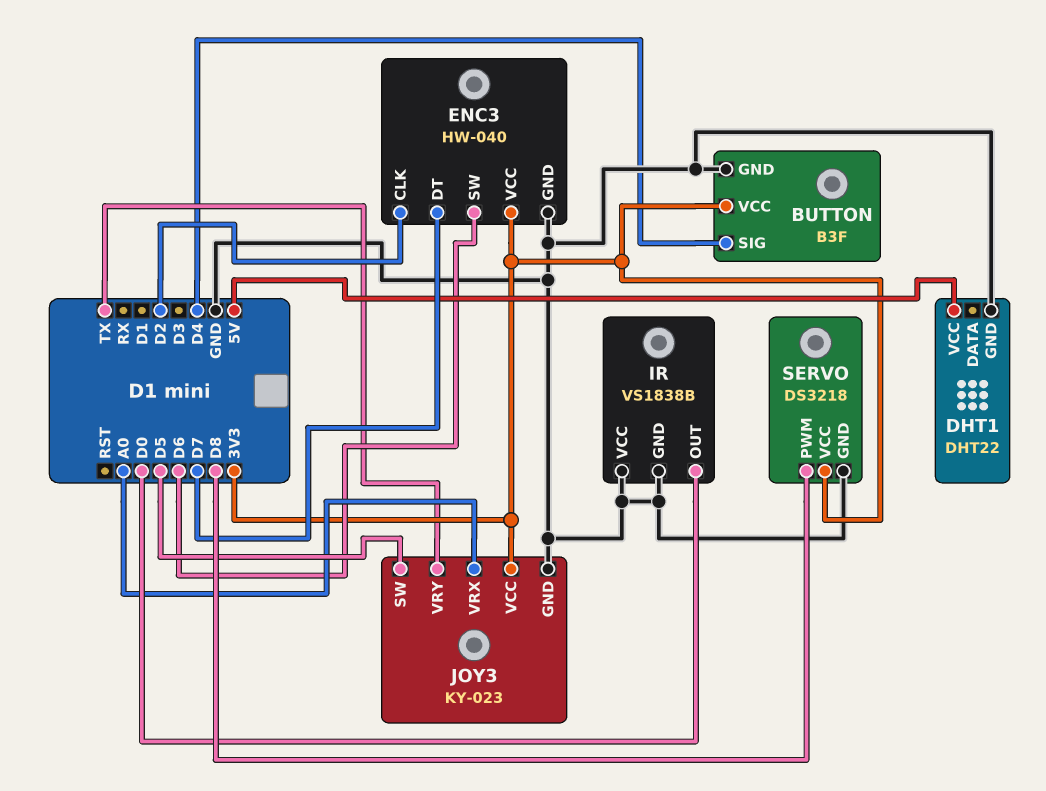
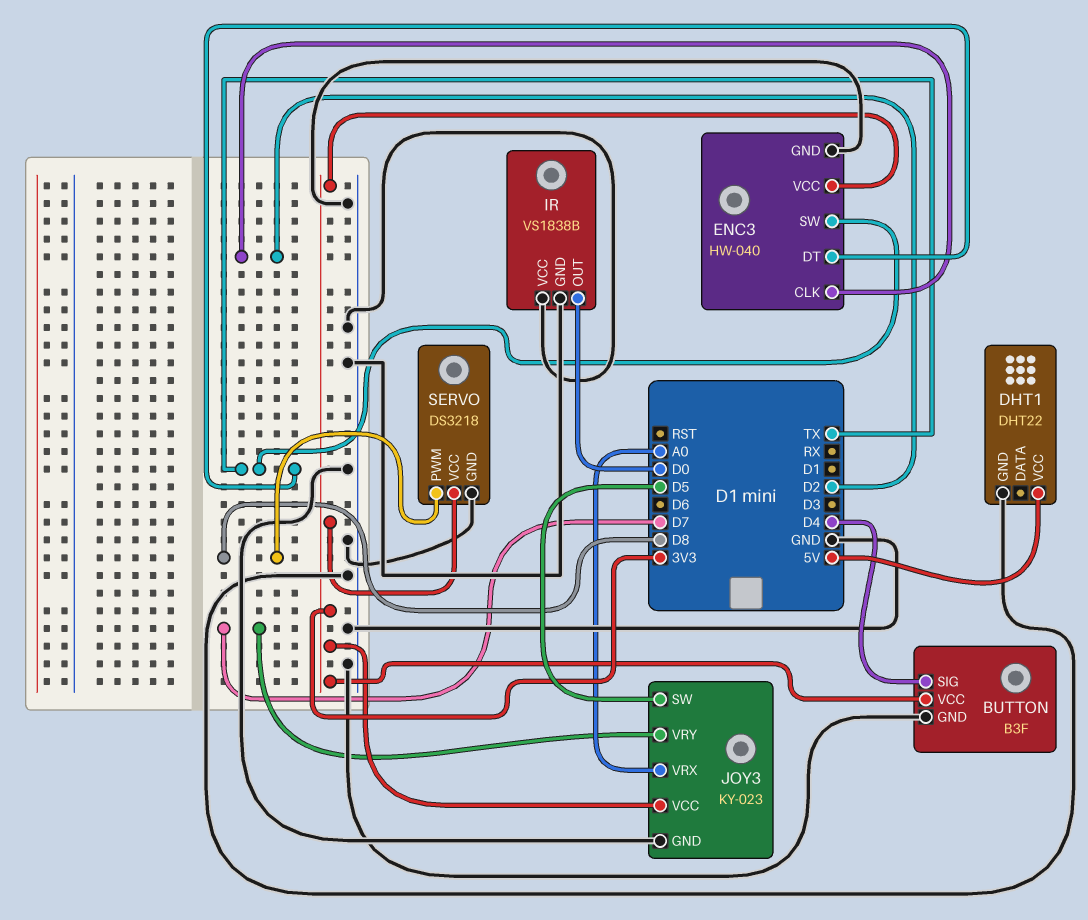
ENC3 pin DT: D7 -> TX
ENC3 pin SW: D6 -> TX
JOY3 pin VRY: TX -> D7

